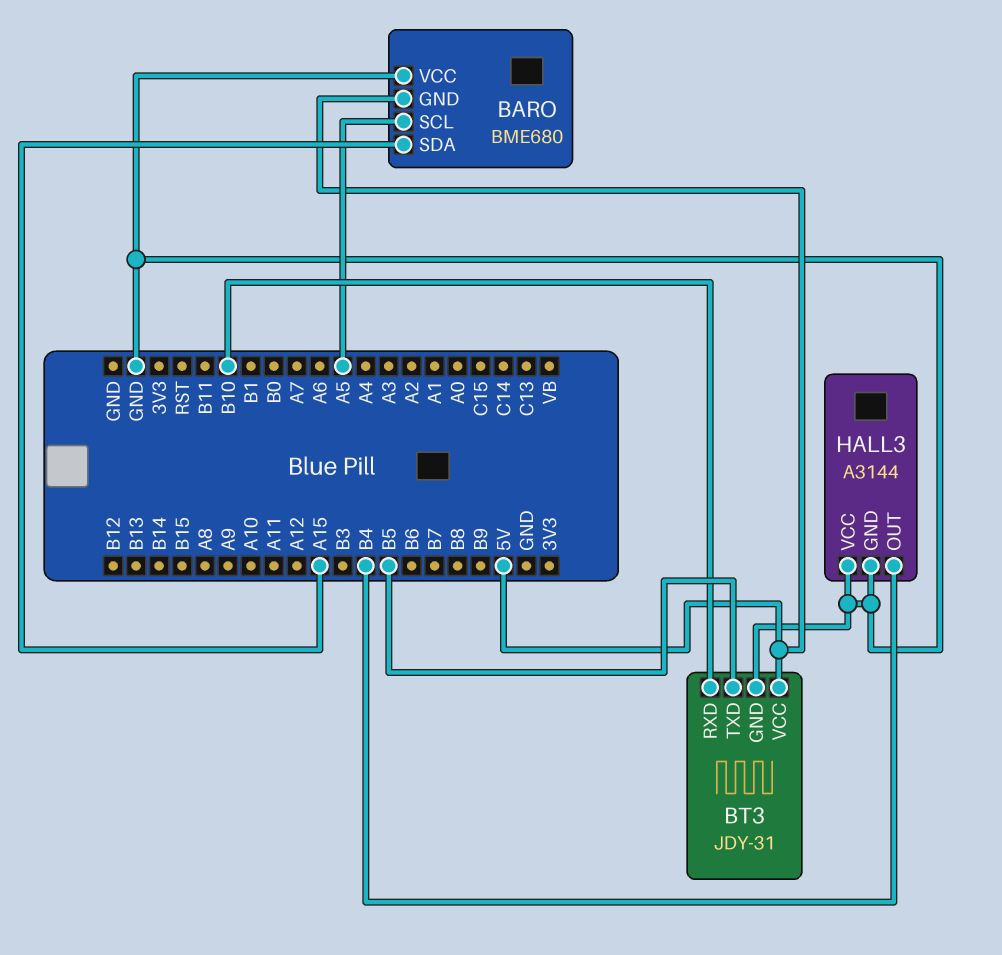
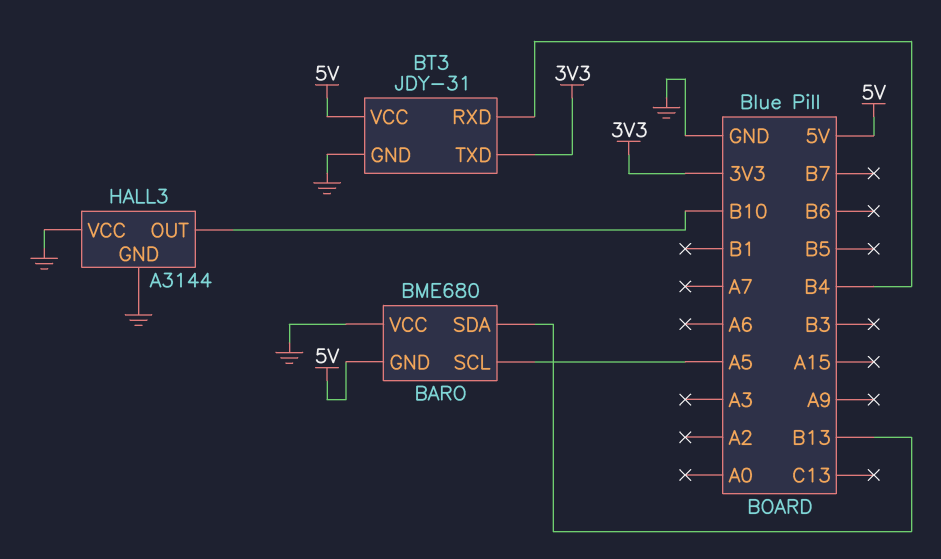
BARO pin SDA: A15 -> B13
BT3 pin RXD: B10 -> B4
BT3 pin TXD: B5 -> 3V3
HALL3 pin OUT: B4 -> B10

